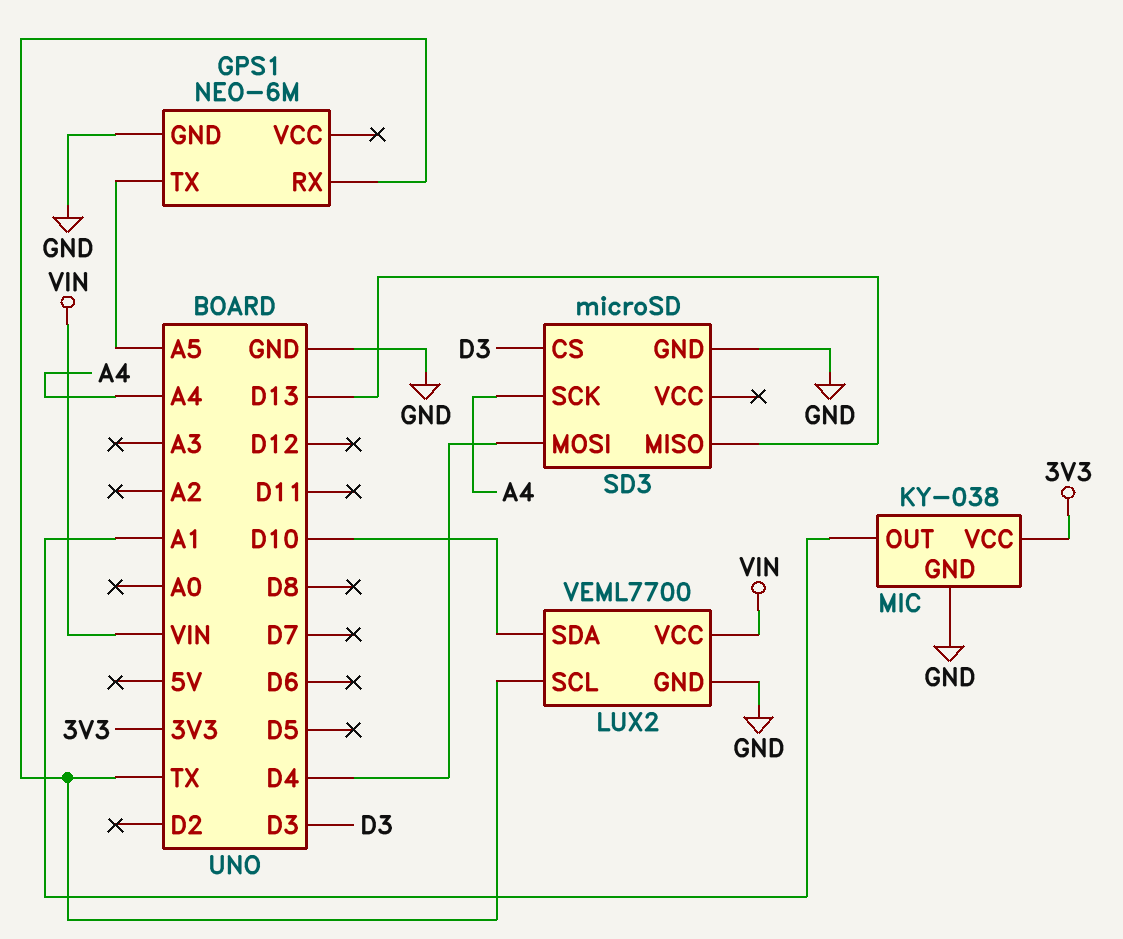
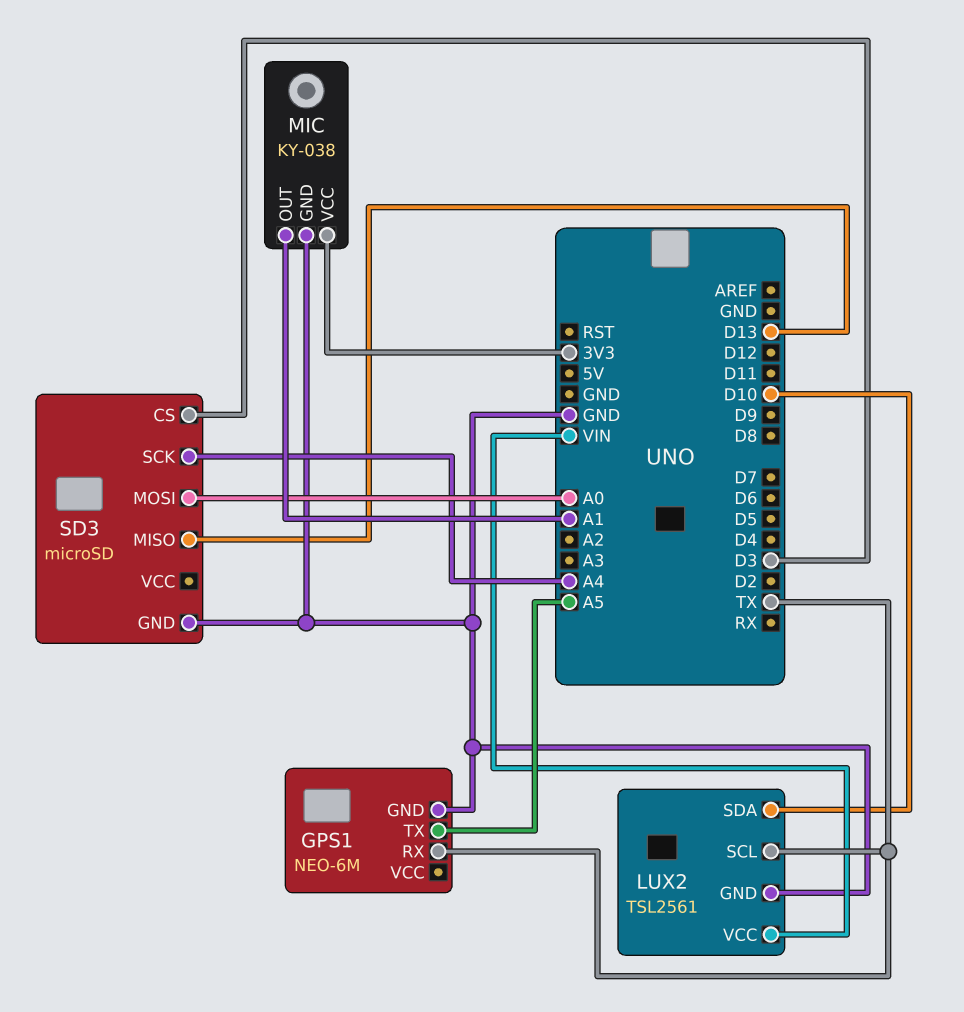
LUX2: VEML7700 -> TSL2561
SD3 pin MOSI: D4 -> A0

